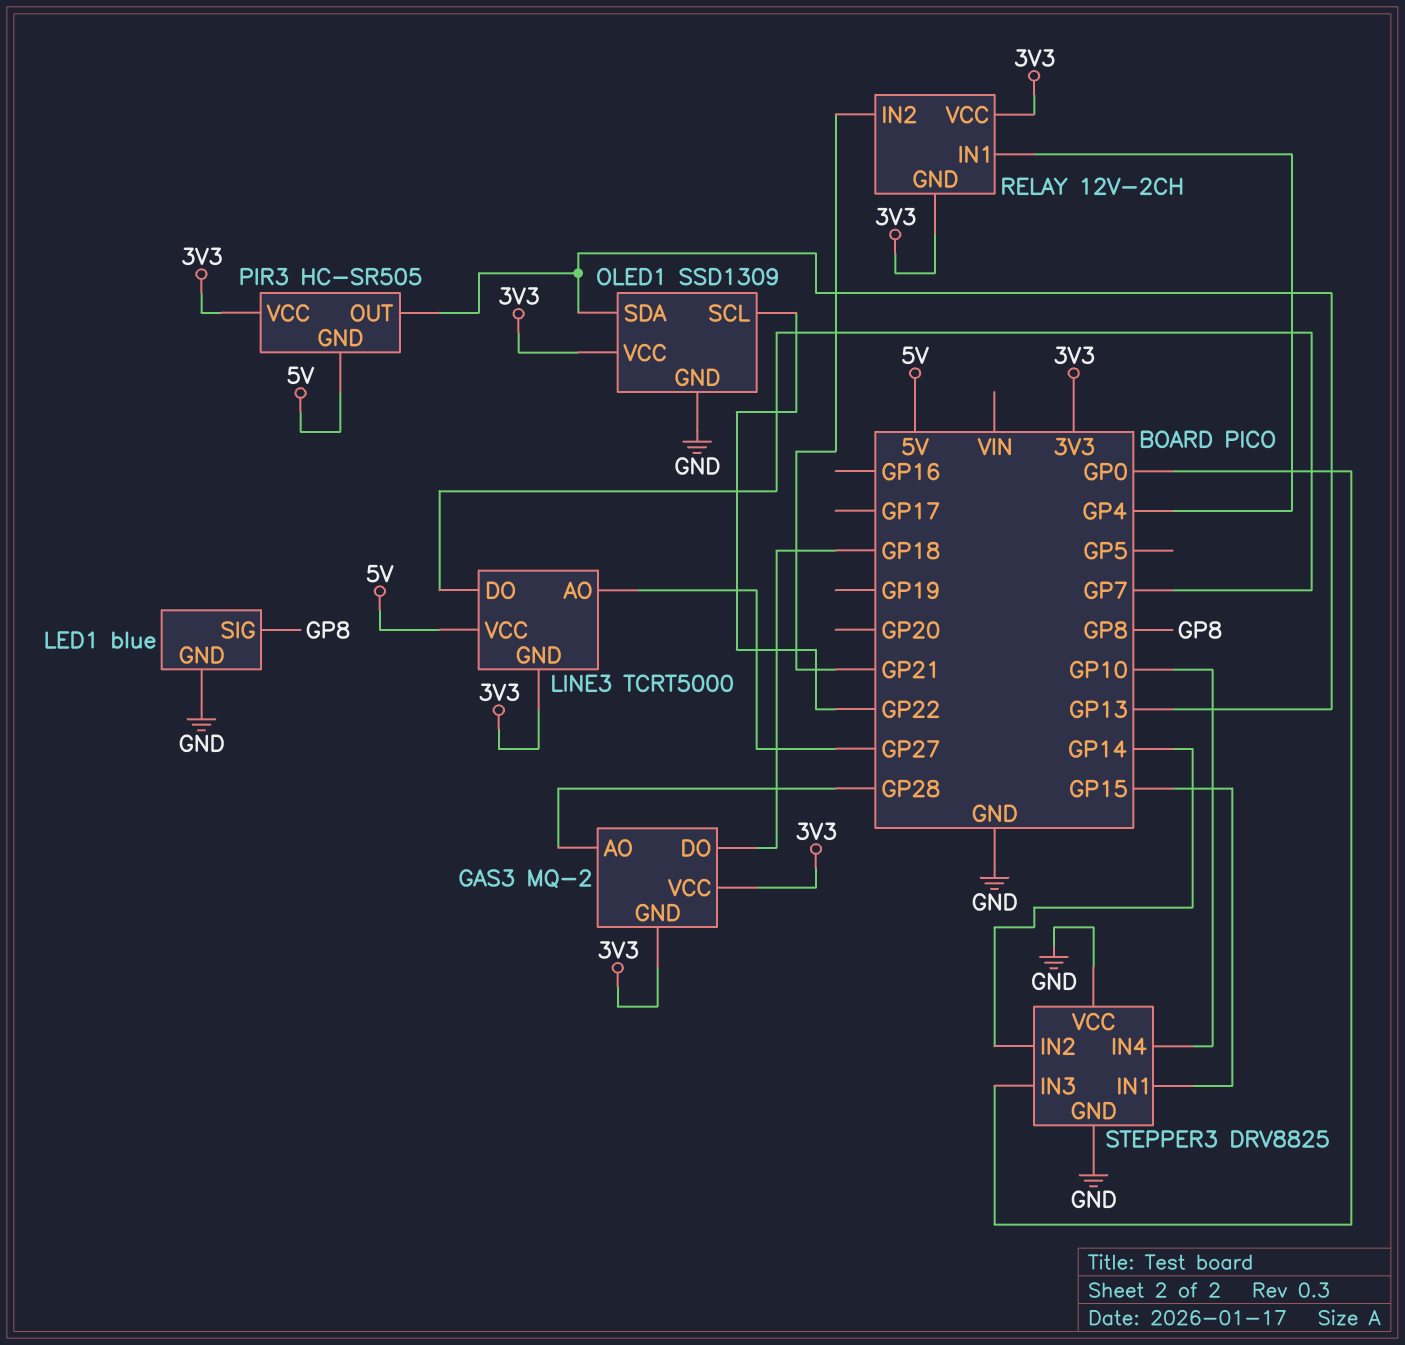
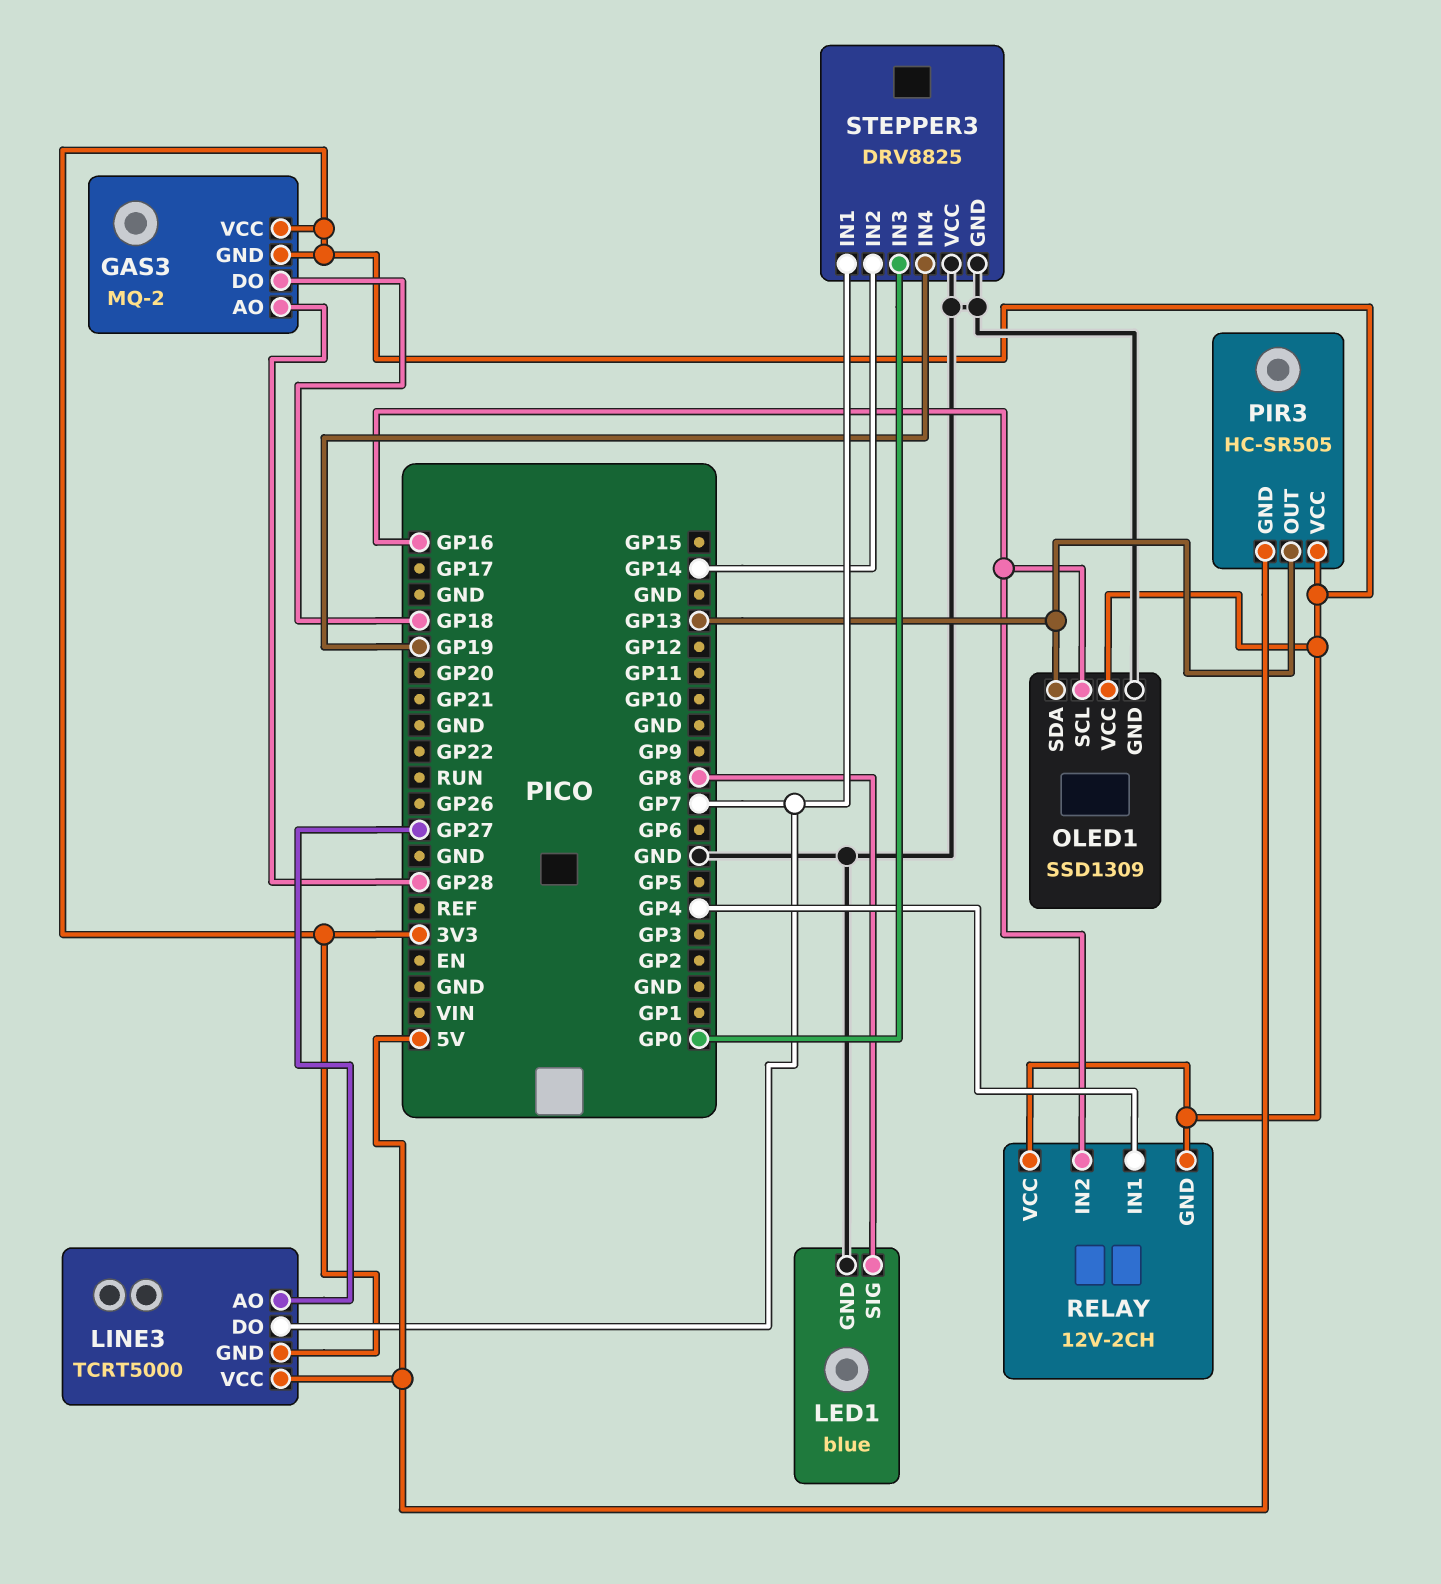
OLED1 pin SCL: GP22 -> GP16
RELAY pin IN2: GP21 -> GP16
STEPPER3 pin IN1: GP15 -> GP7
STEPPER3 pin IN4: GP10 -> GP19

